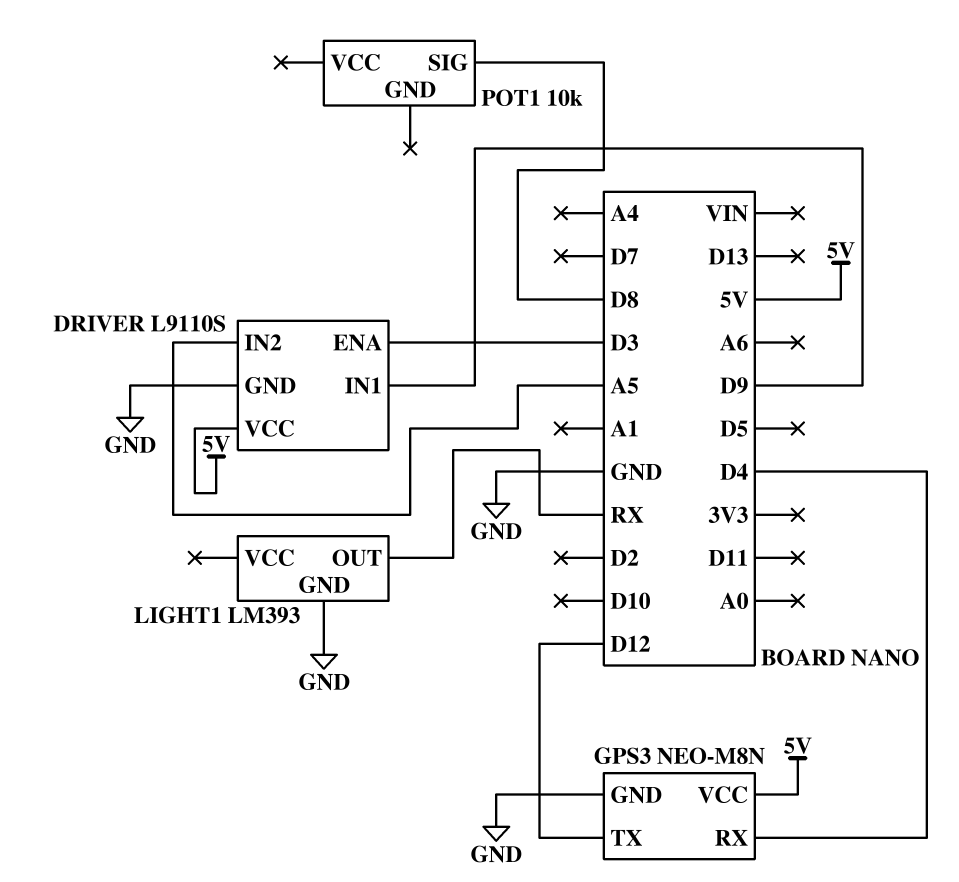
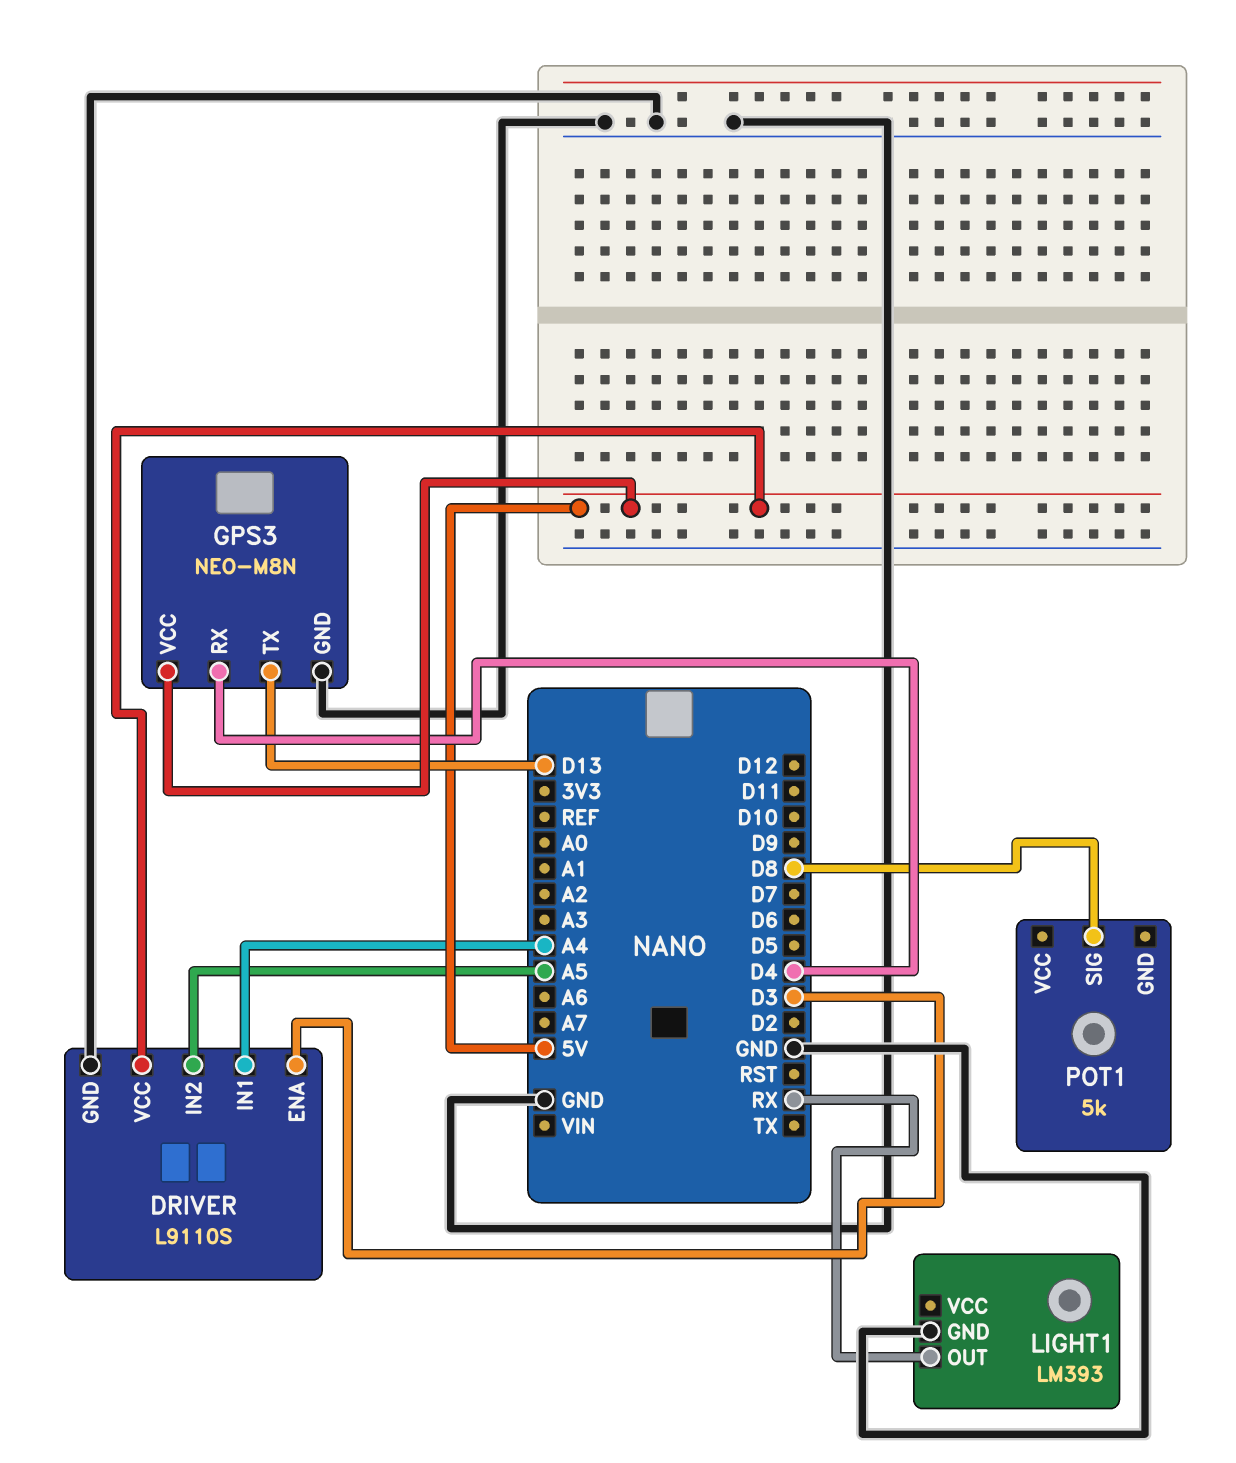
DRIVER pin IN1: D9 -> A4
GPS3 pin TX: D12 -> D13
POT1: 10k -> 5k

